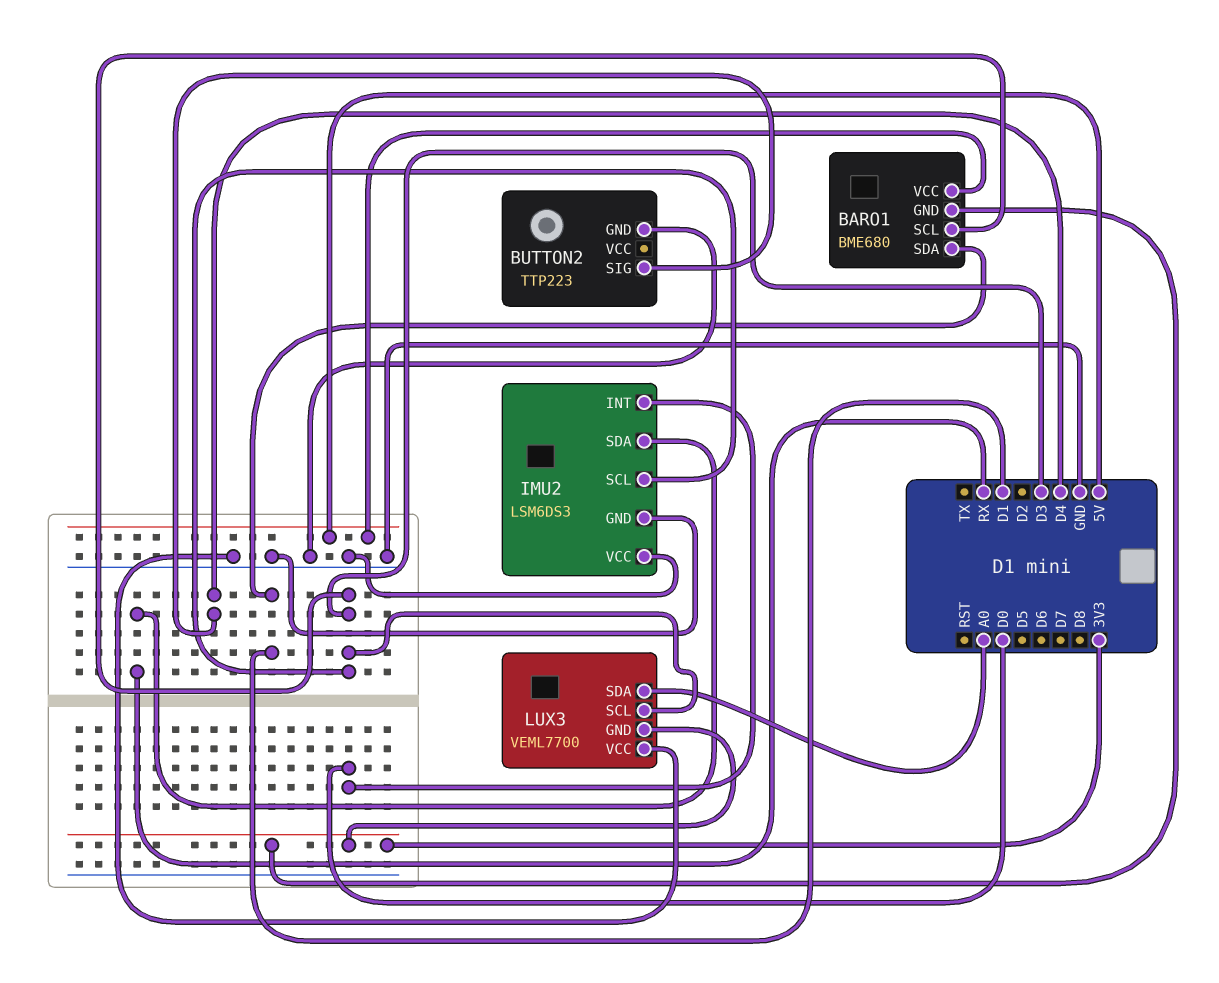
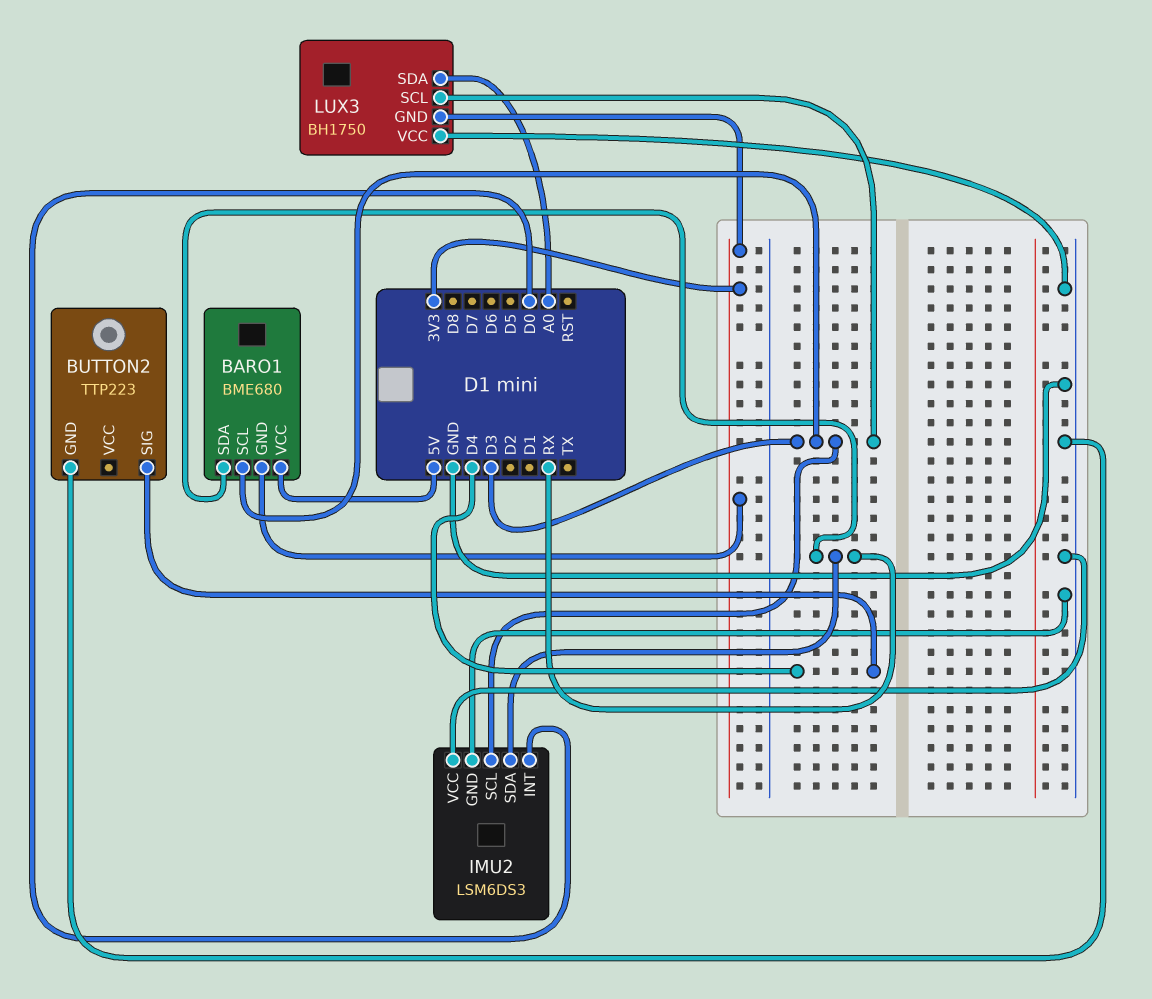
BARO1 pin SDA: D1 -> RX
LUX3: VEML7700 -> BH1750

